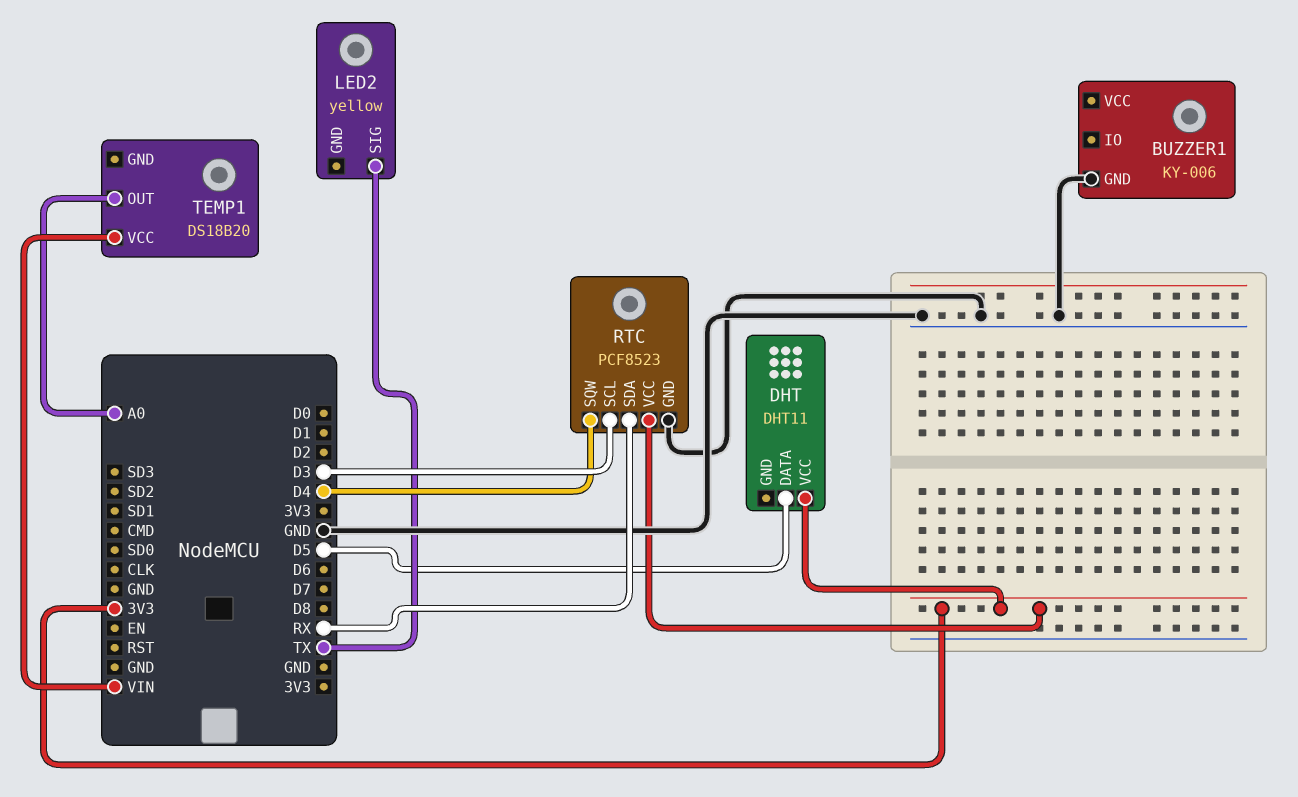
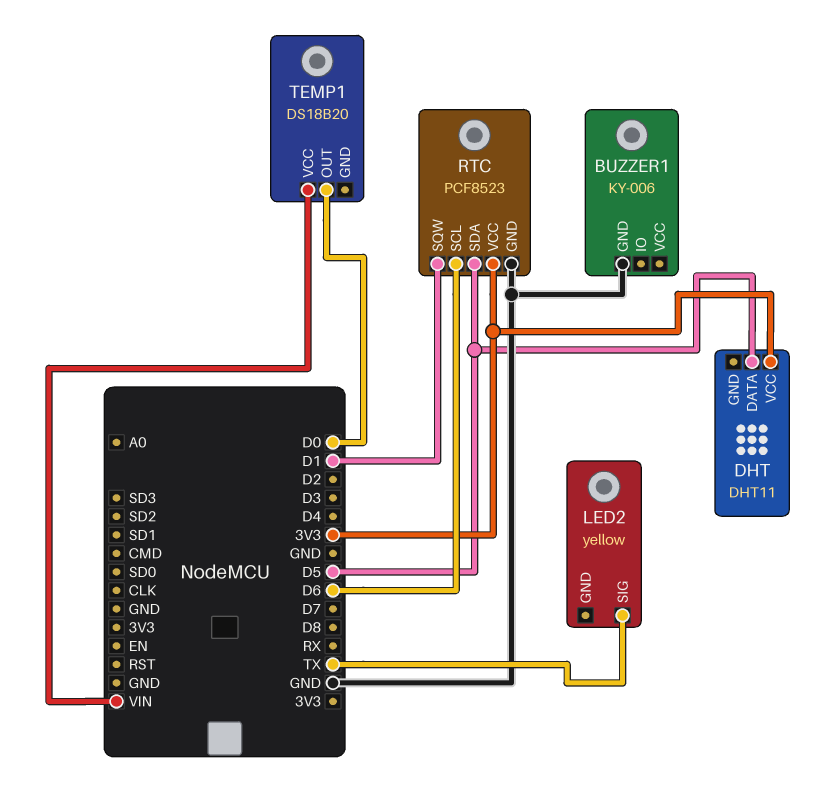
RTC pin SCL: D3 -> D6
RTC pin SDA: RX -> D5
RTC pin SQW: D4 -> D1
TEMP1 pin OUT: A0 -> D0

